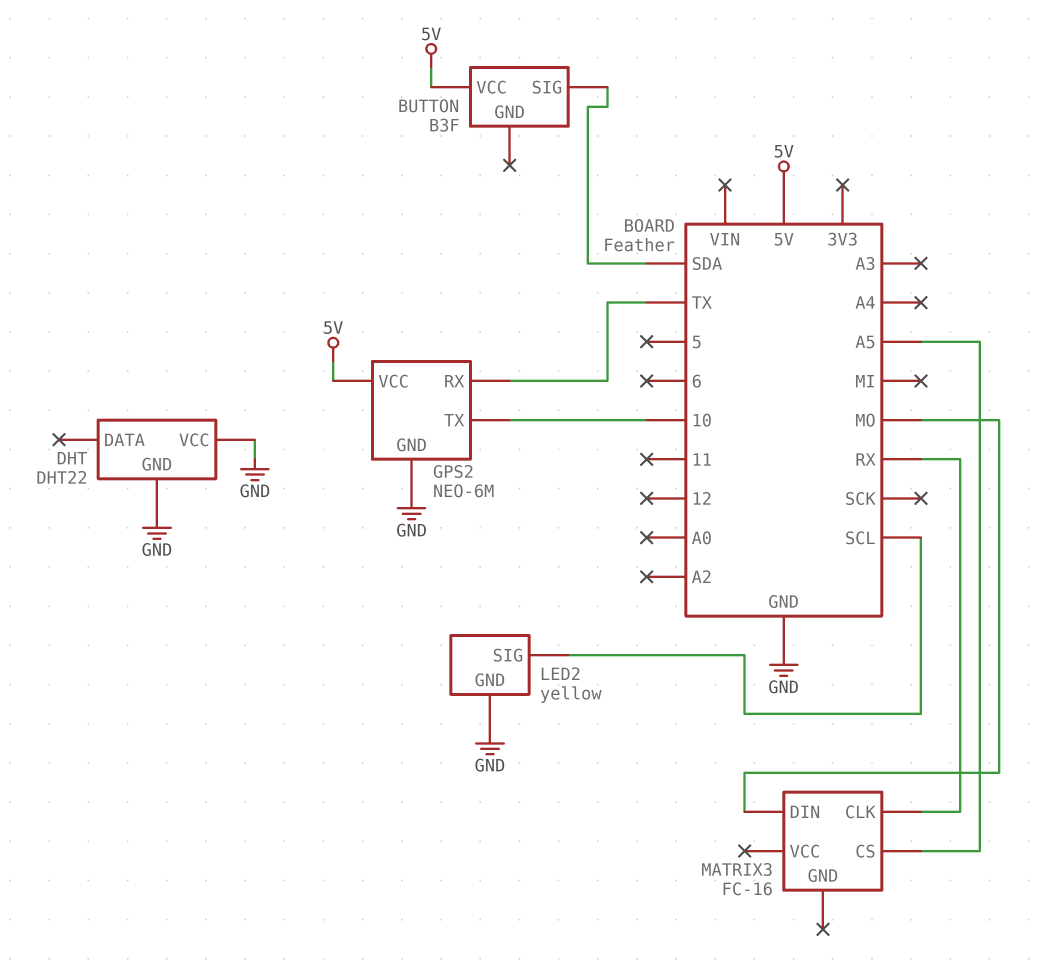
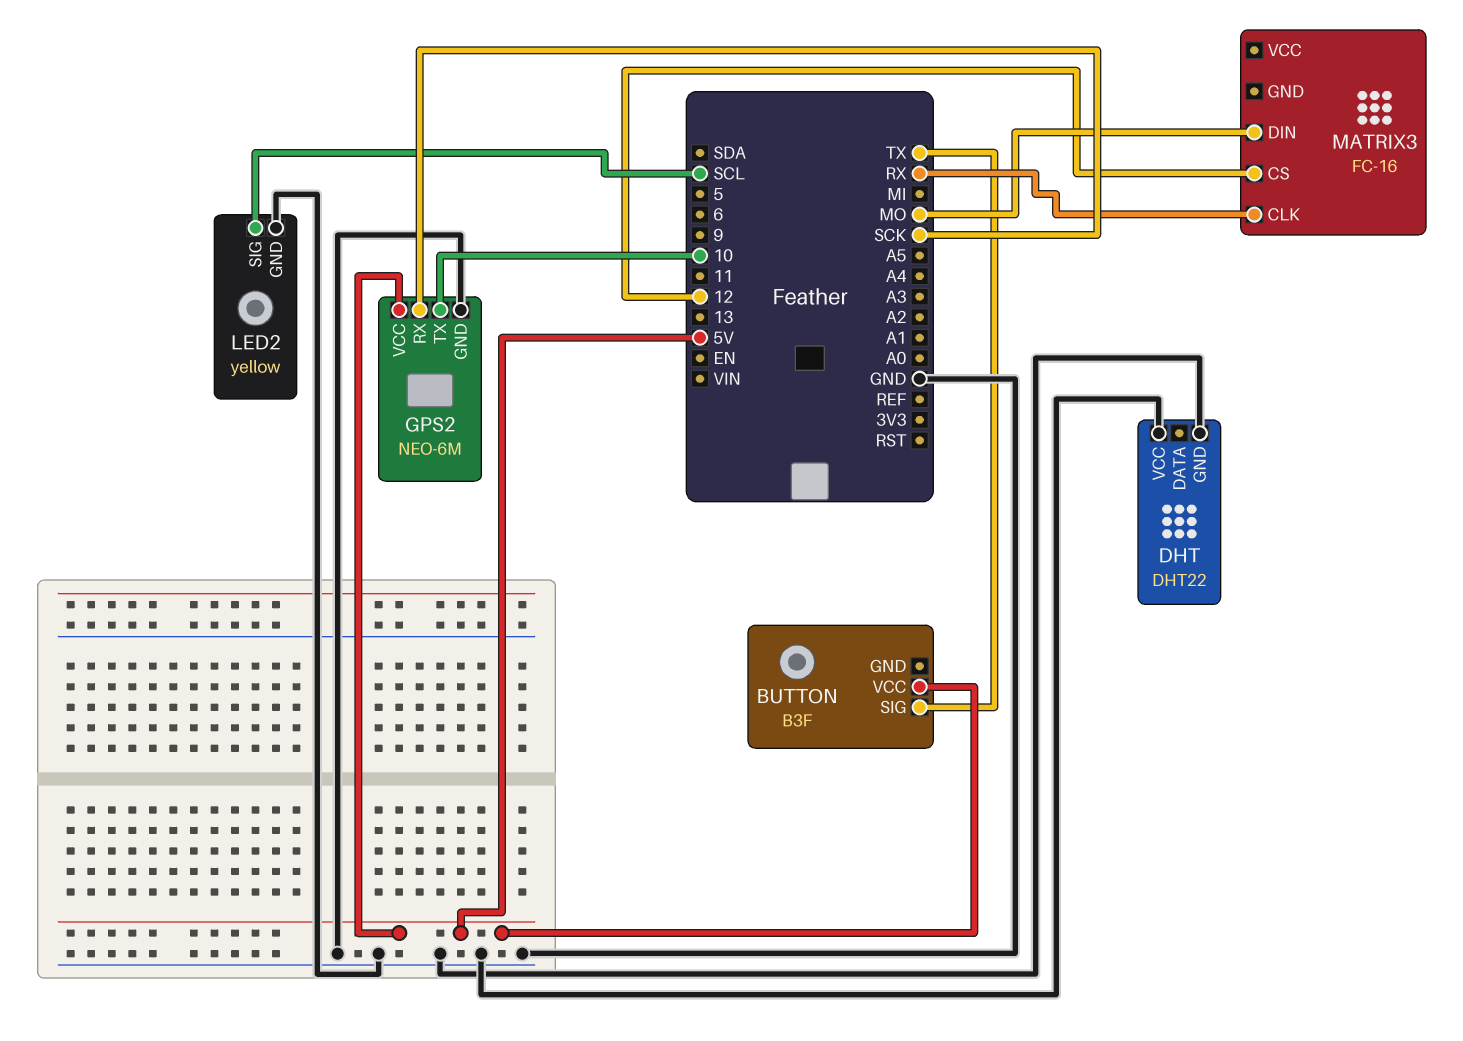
BUTTON pin SIG: SDA -> TX
GPS2 pin RX: TX -> SCK
MATRIX3 pin CS: A5 -> 12

